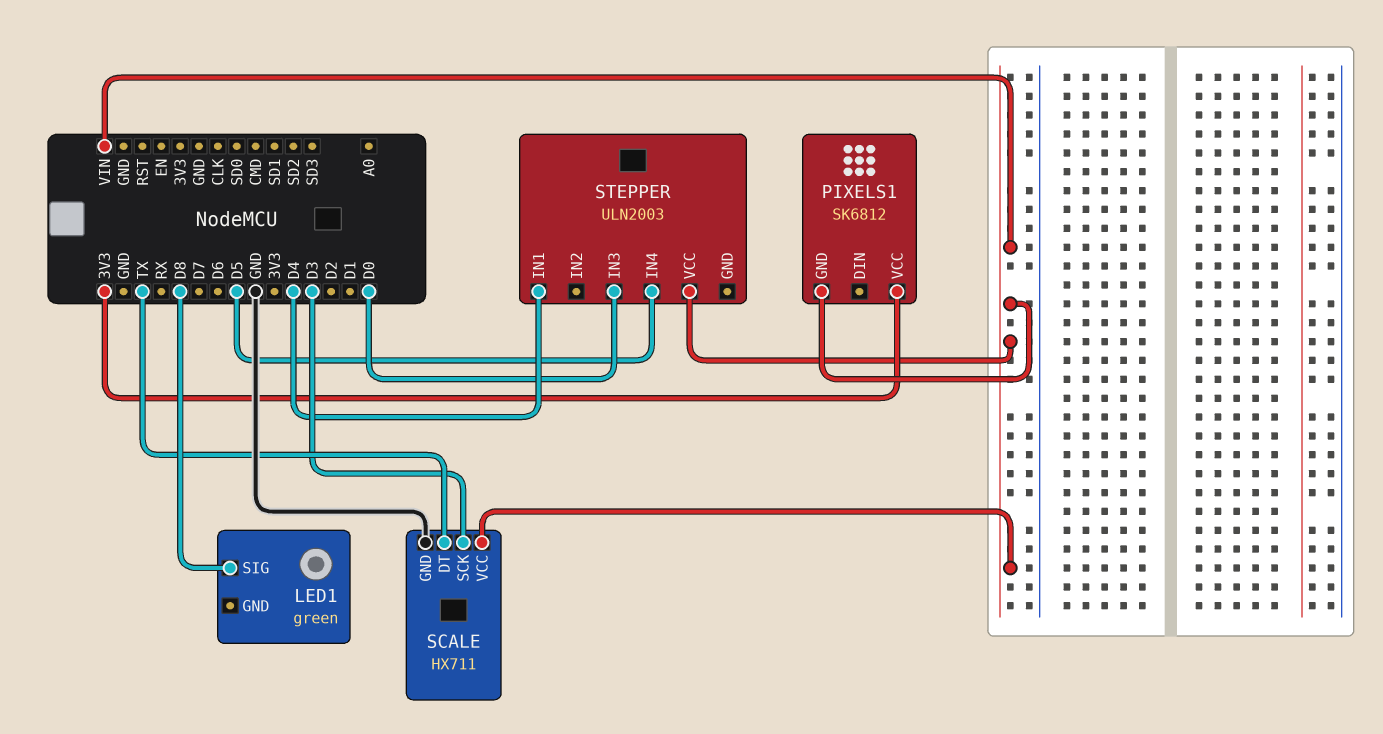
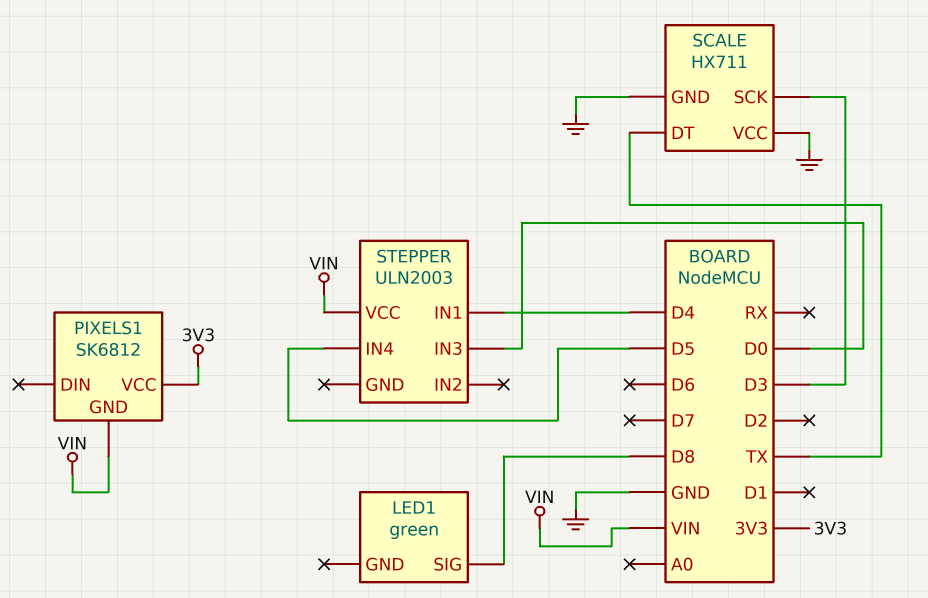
SCALE pin VCC: VIN -> GND

